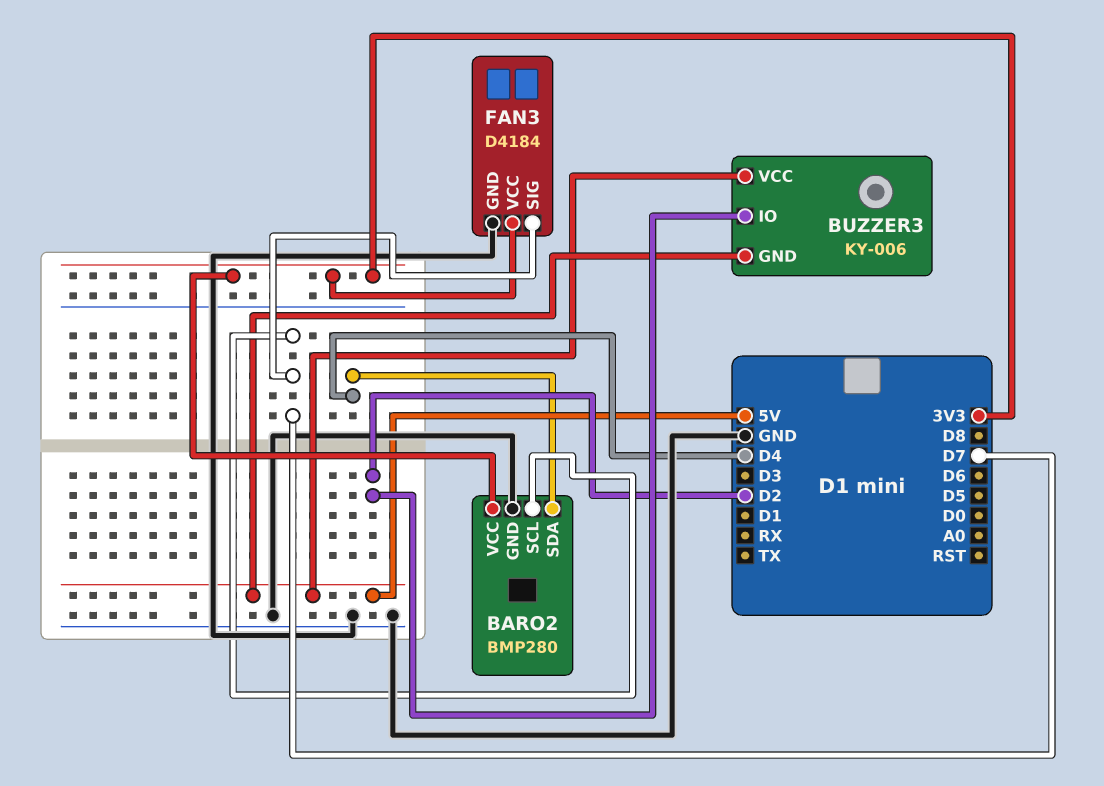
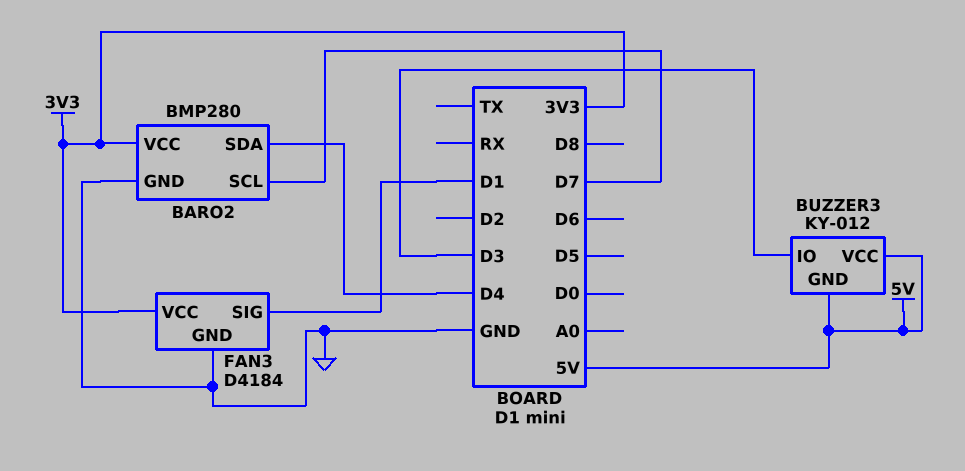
BUZZER3: KY-006 -> KY-012
BUZZER3 pin IO: D2 -> D3
FAN3 pin SIG: D7 -> D1

